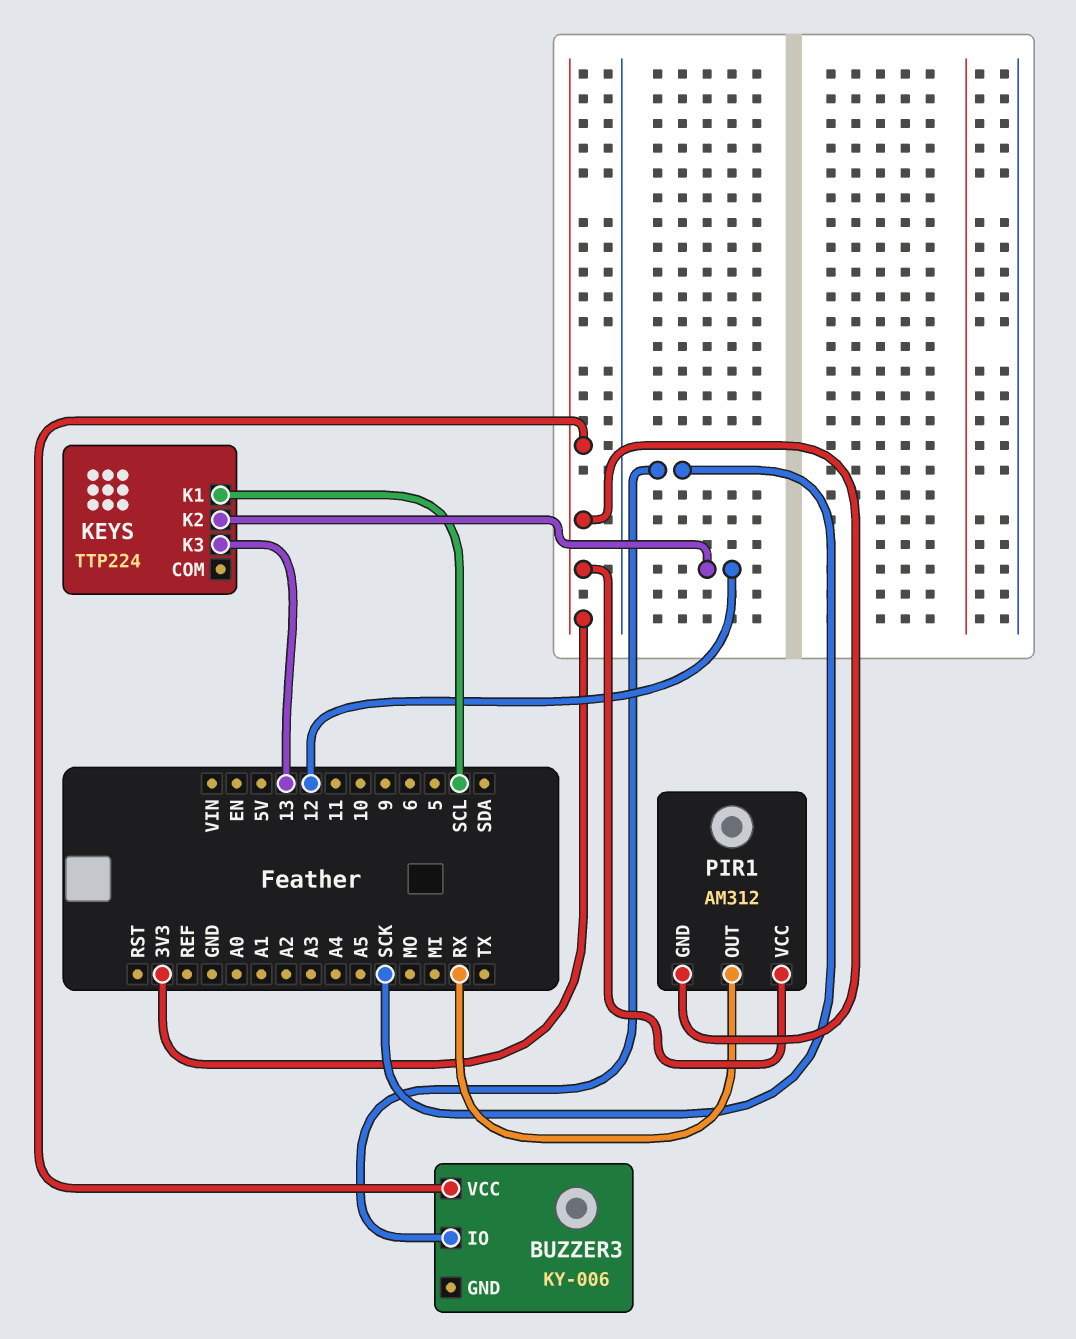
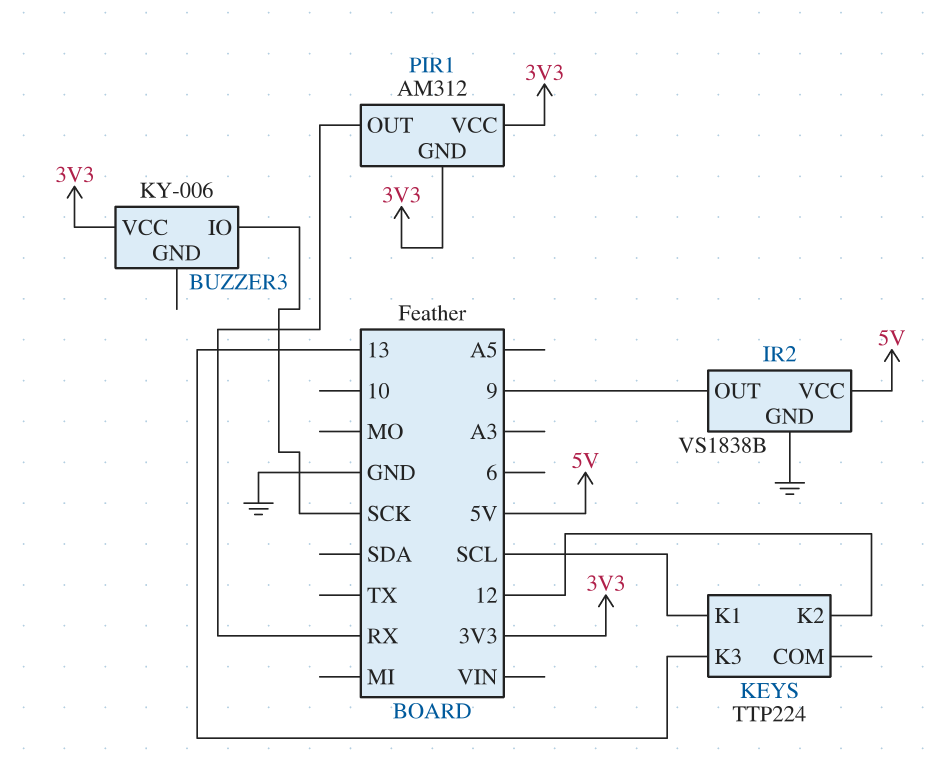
IR2: none -> VS1838B
IR2 pin GND: none -> GND
IR2 pin OUT: none -> 9
IR2 pin VCC: none -> 5V

